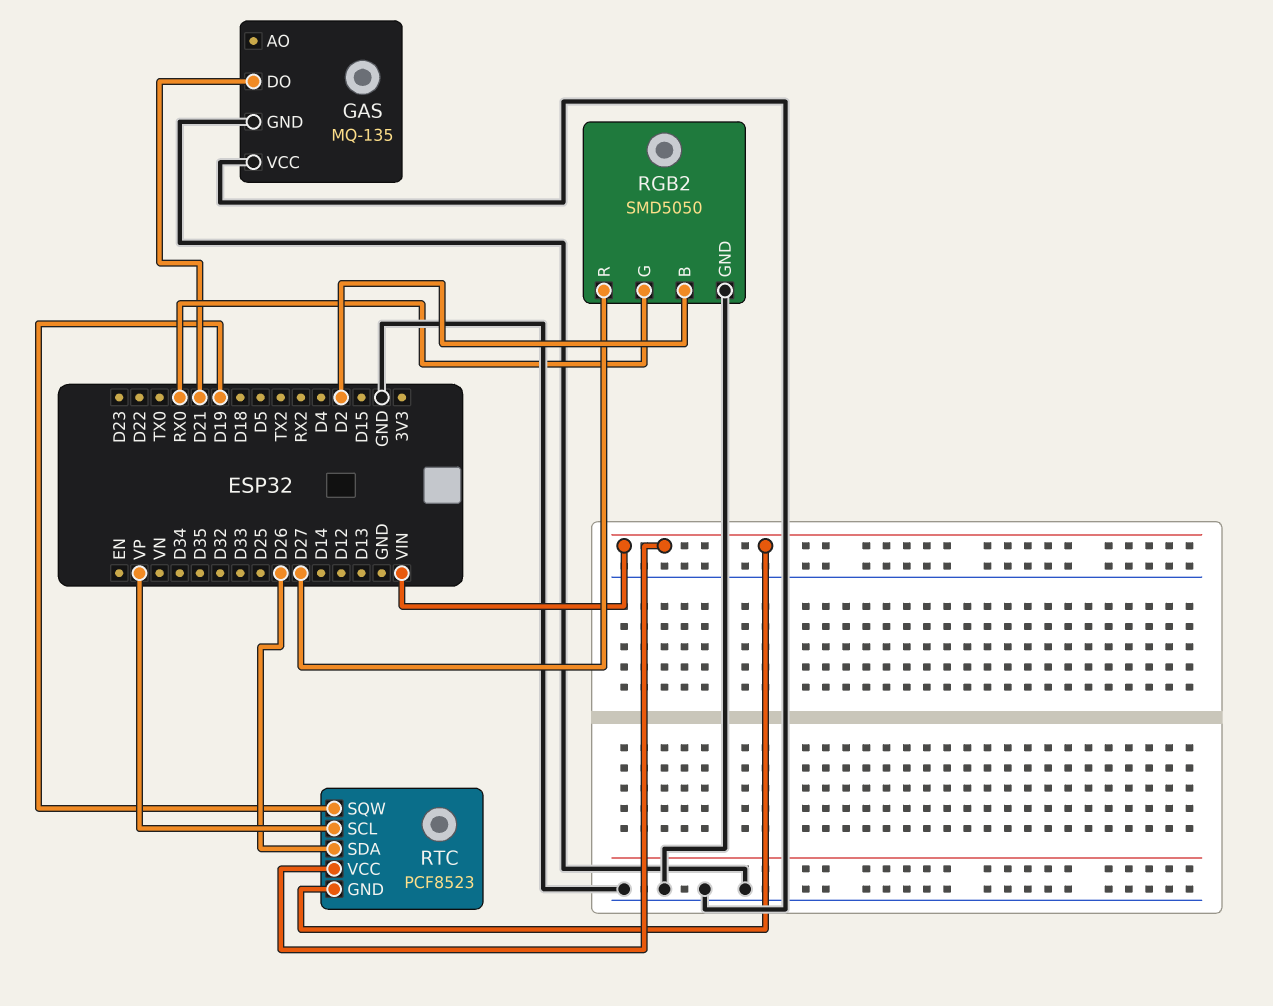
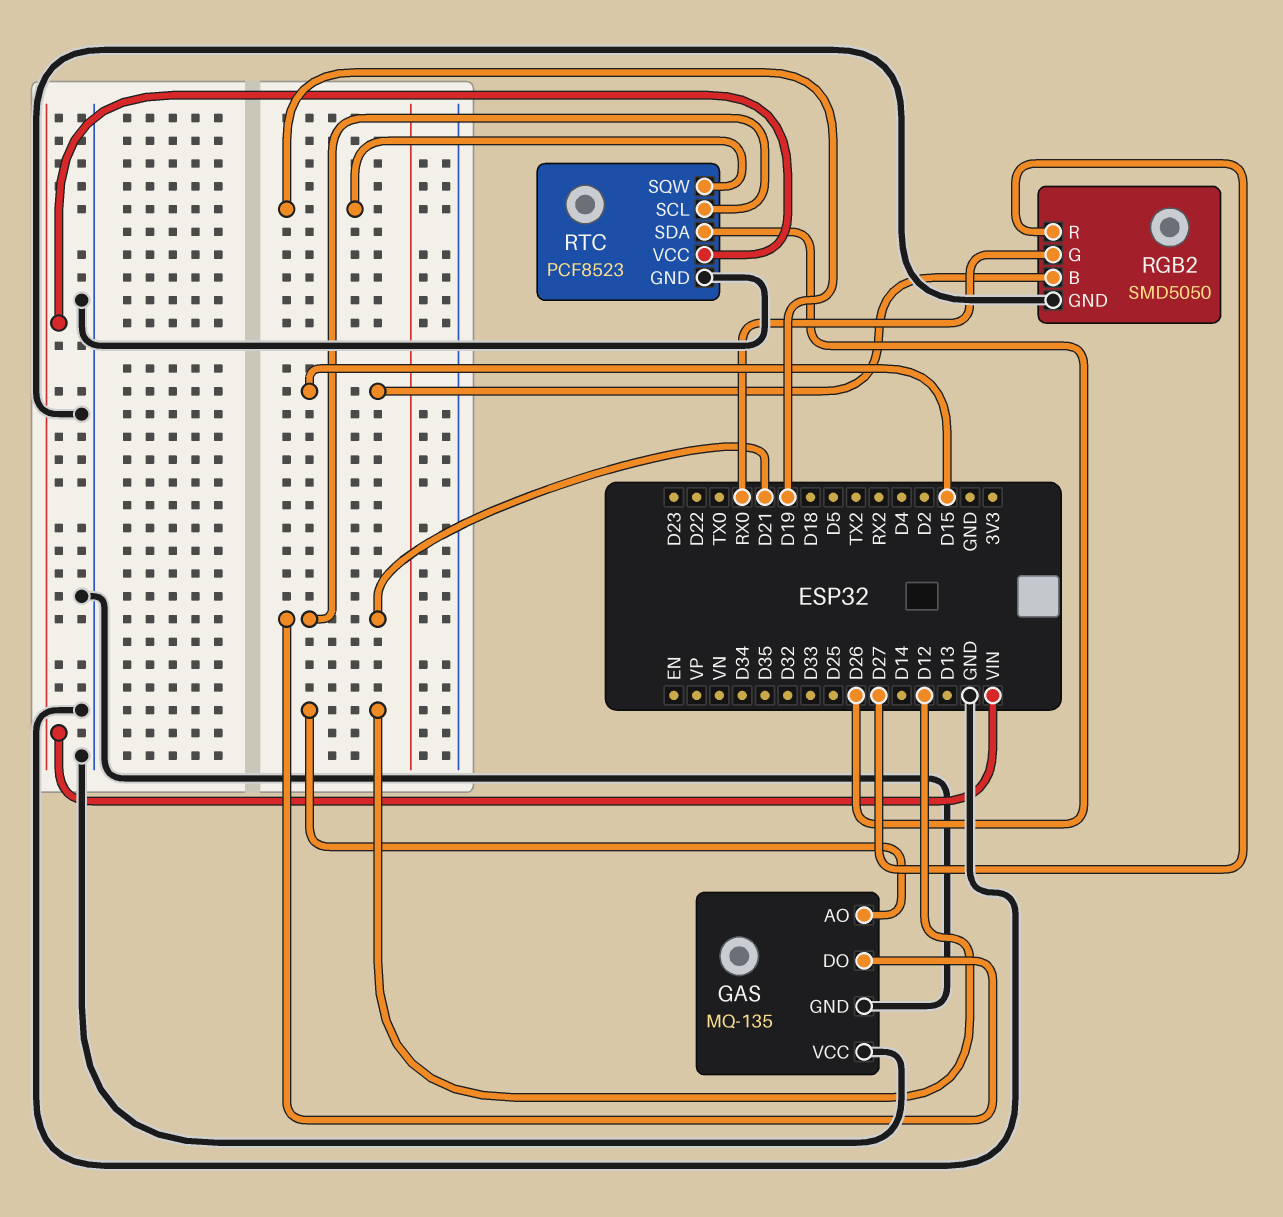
GAS pin AO: none -> D12
RGB2 pin B: D2 -> D15
RTC pin GND: VIN -> GND
RTC pin SCL: VP -> D21

